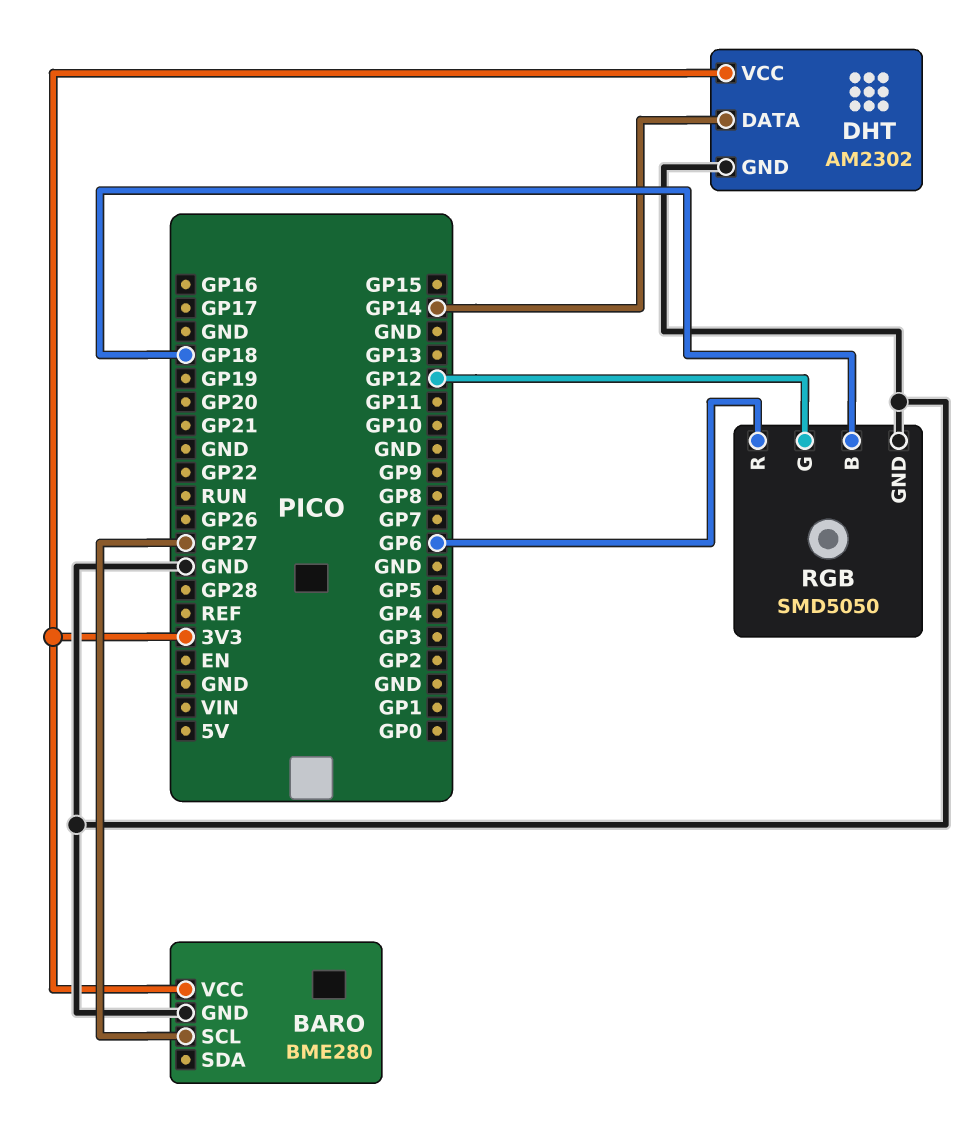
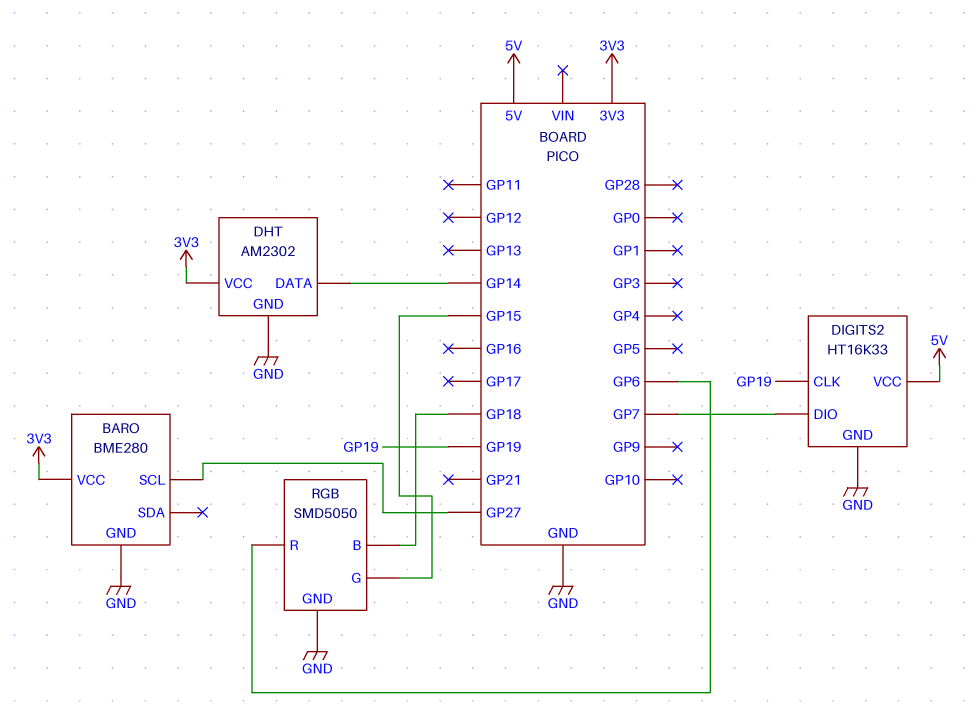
DIGITS2: none -> HT16K33
DIGITS2 pin CLK: none -> GP19
DIGITS2 pin DIO: none -> GP7
DIGITS2 pin GND: none -> GND
DIGITS2 pin VCC: none -> 5V
RGB pin G: GP12 -> GP15

